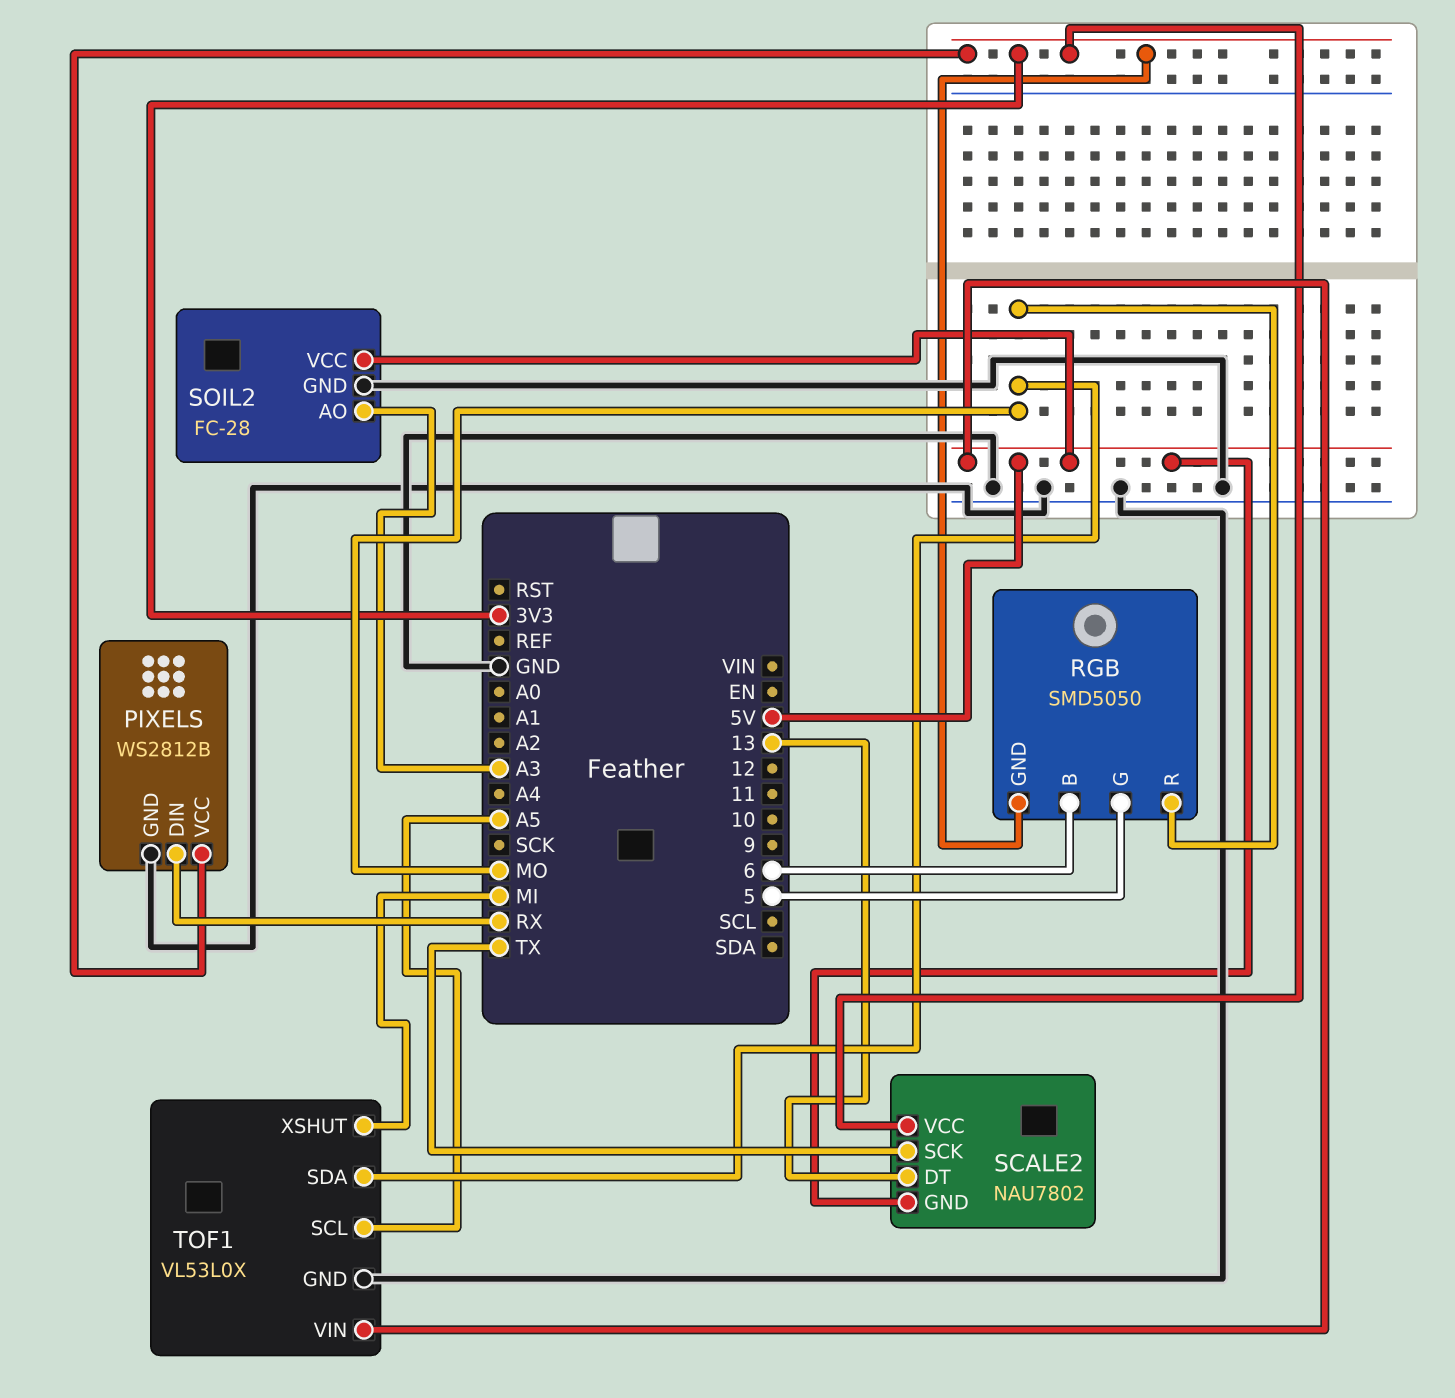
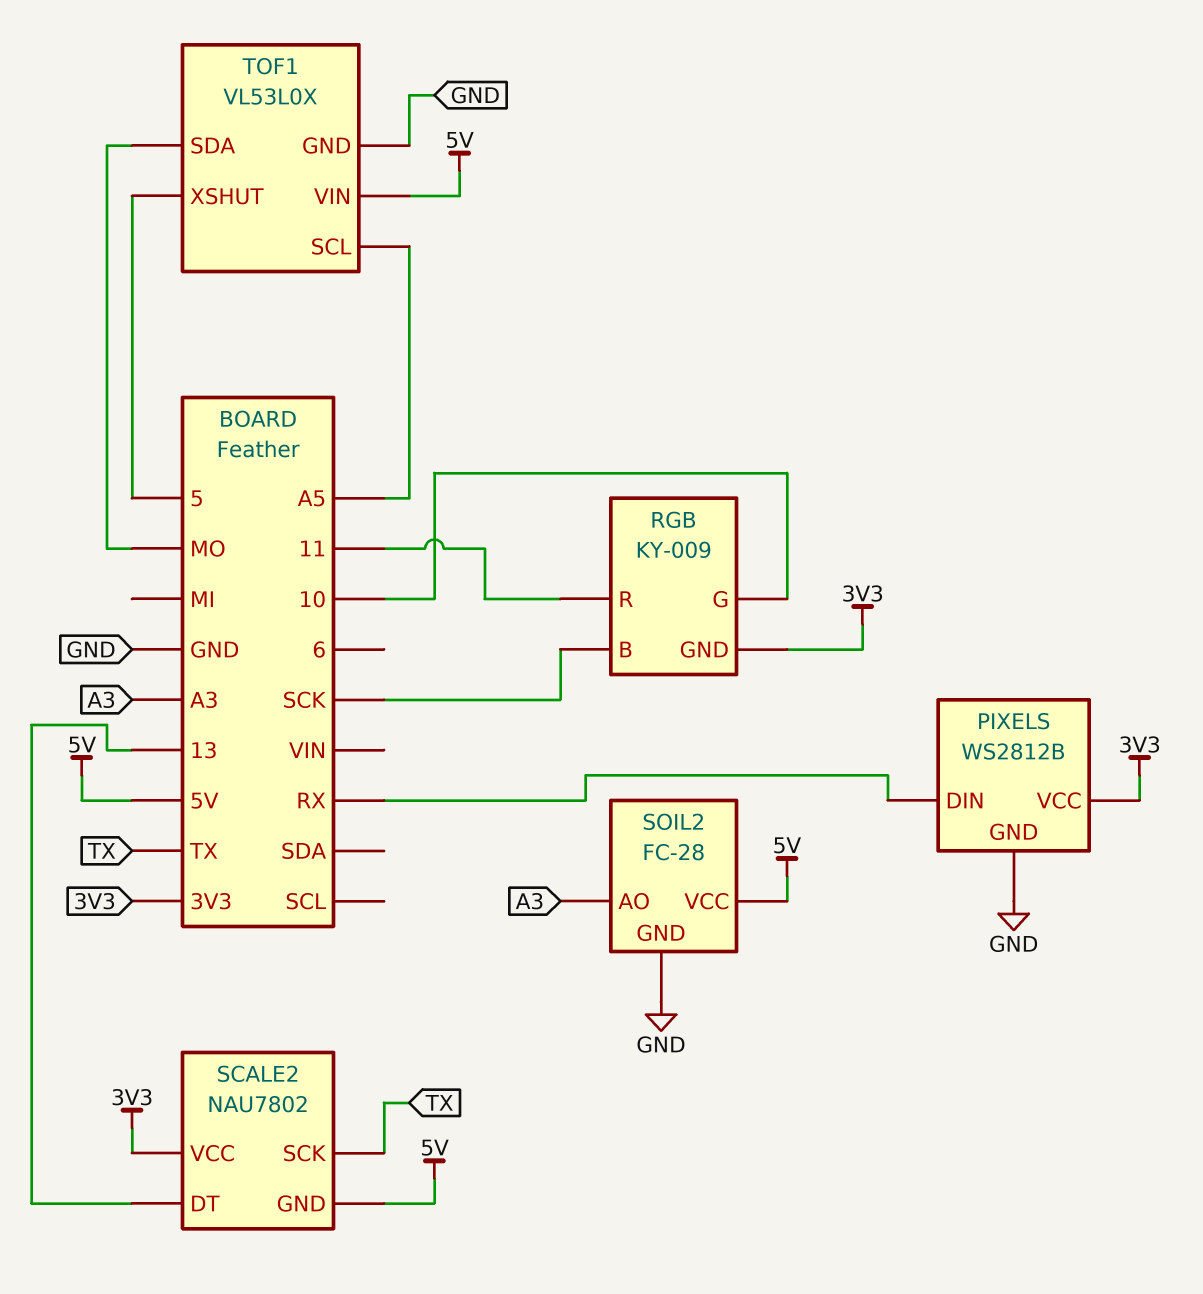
RGB: SMD5050 -> KY-009
RGB pin B: 6 -> SCK
RGB pin G: 5 -> 10
RGB pin R: MO -> 11
TOF1 pin XSHUT: MI -> 5

